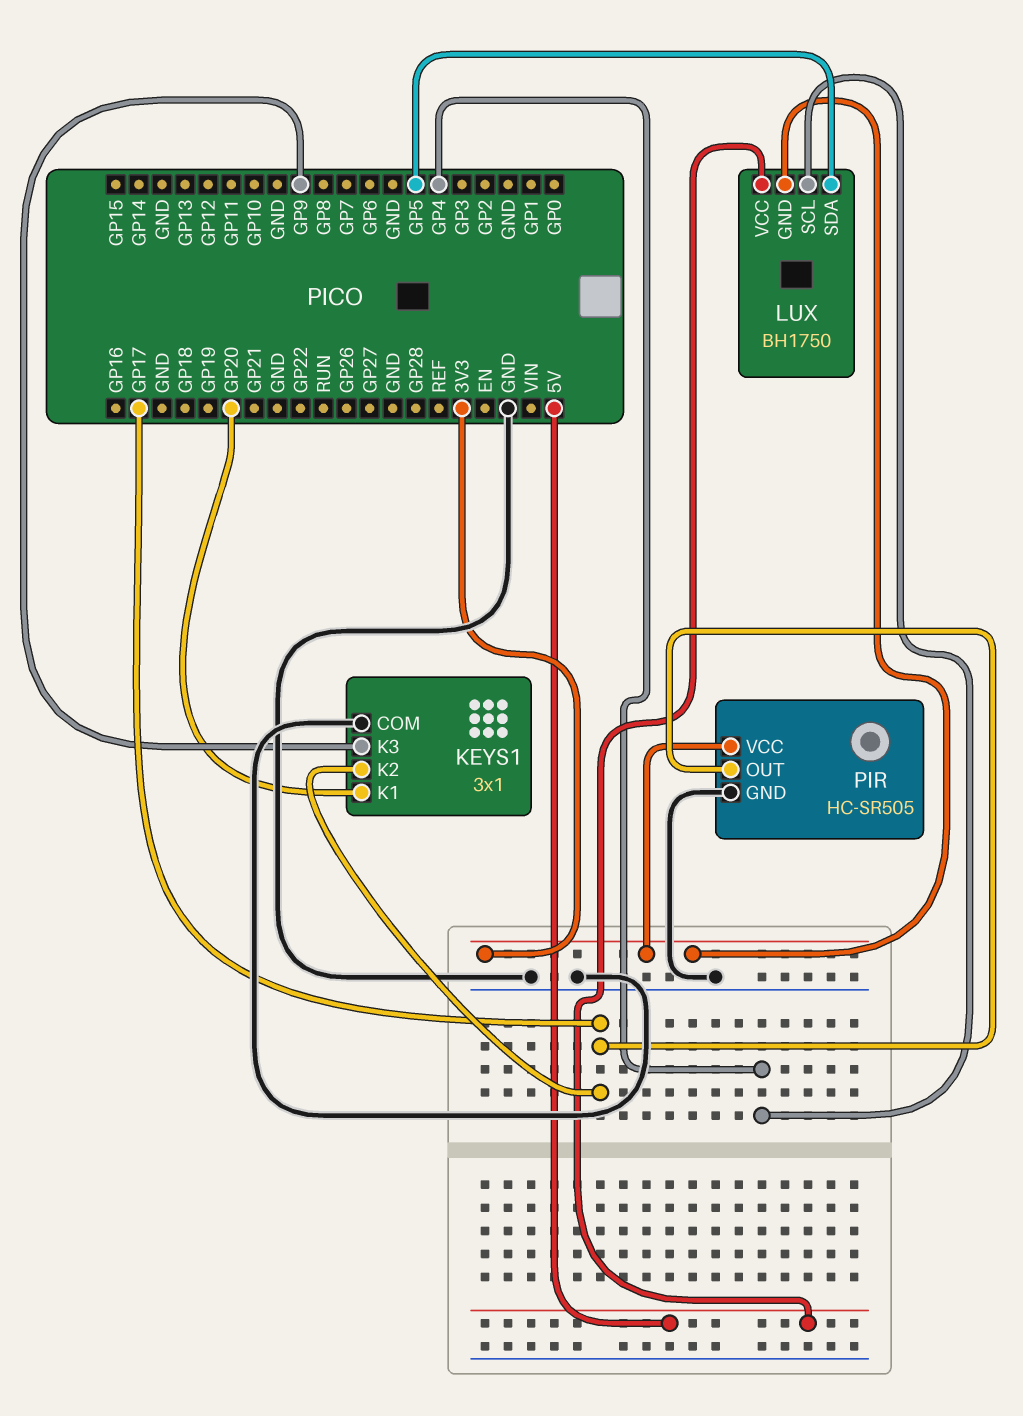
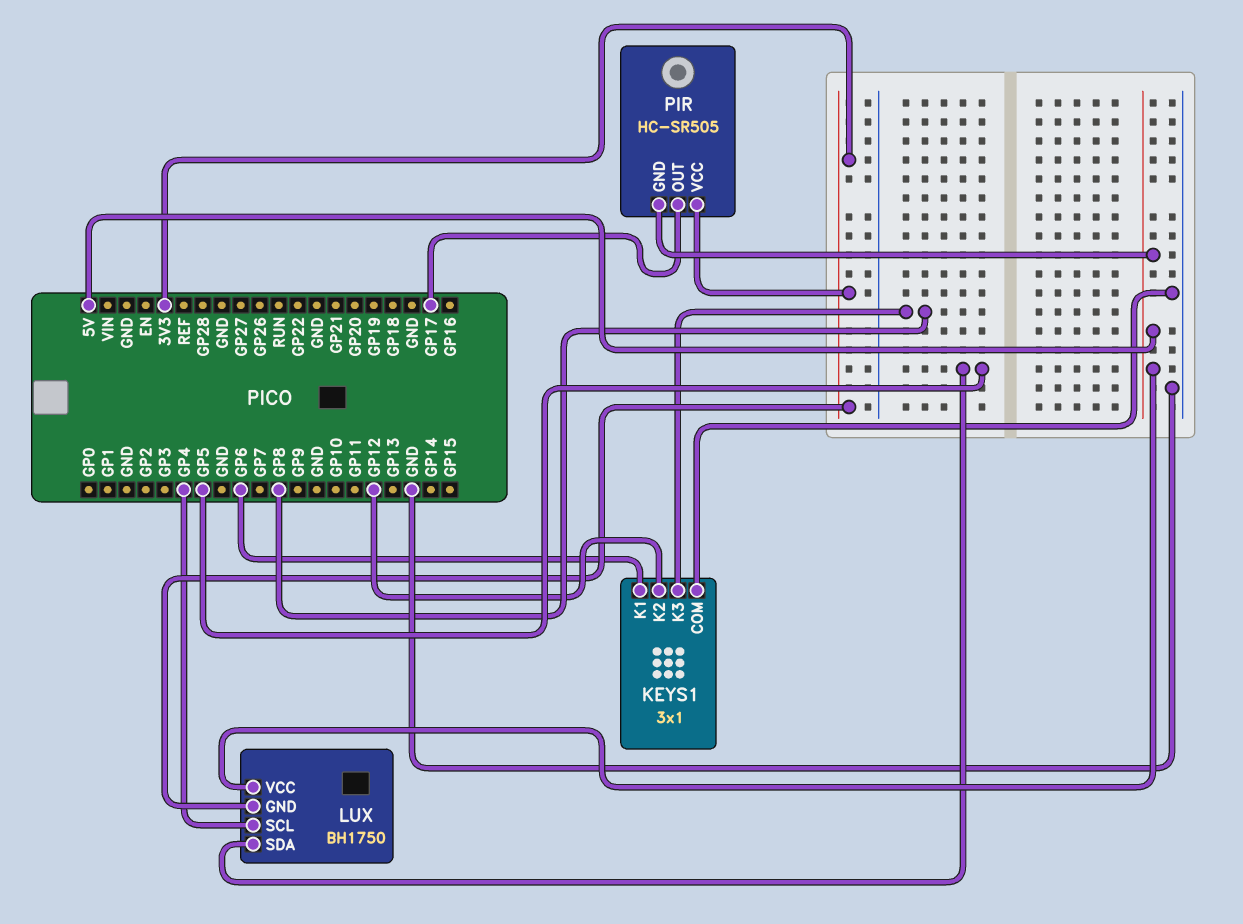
KEYS1 pin K1: GP20 -> GP6
KEYS1 pin K2: GP17 -> GP12
KEYS1 pin K3: GP9 -> GP8
PIR pin GND: GND -> 5V

